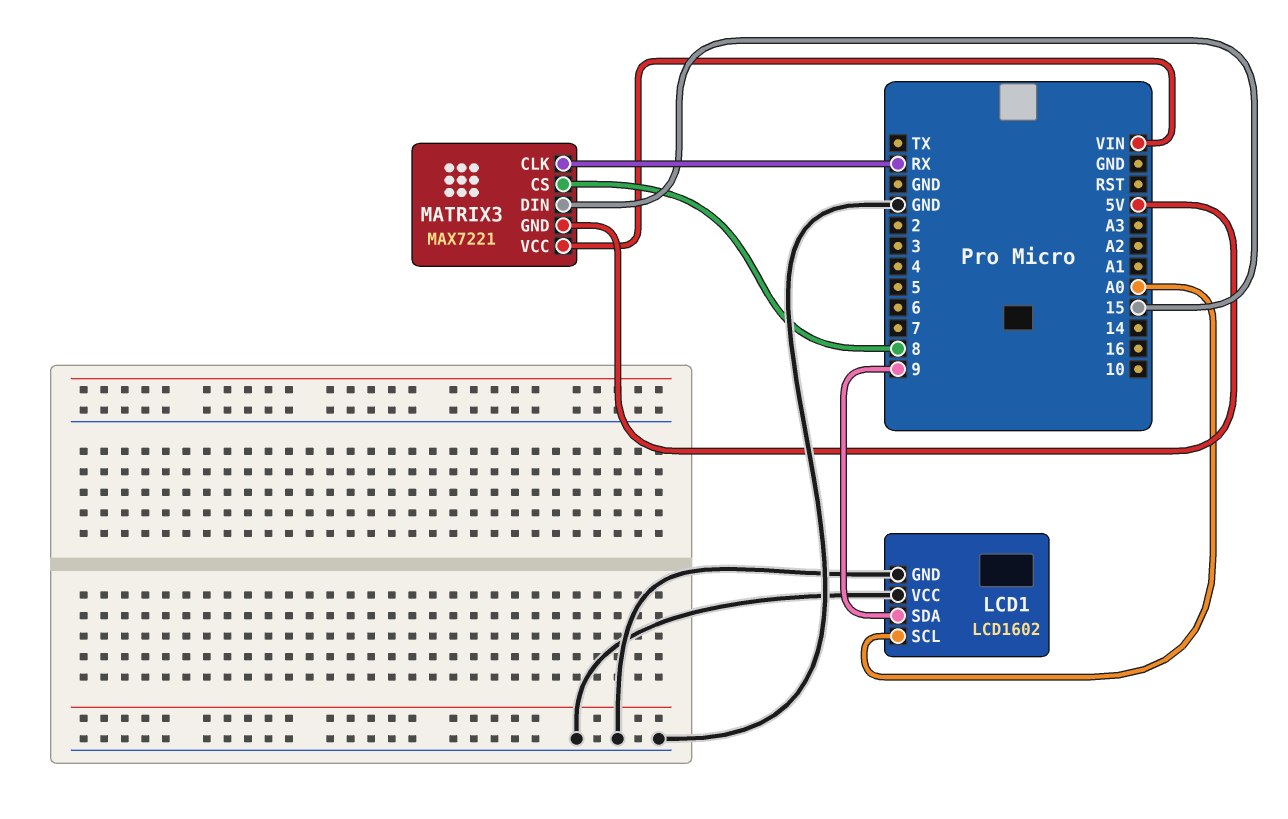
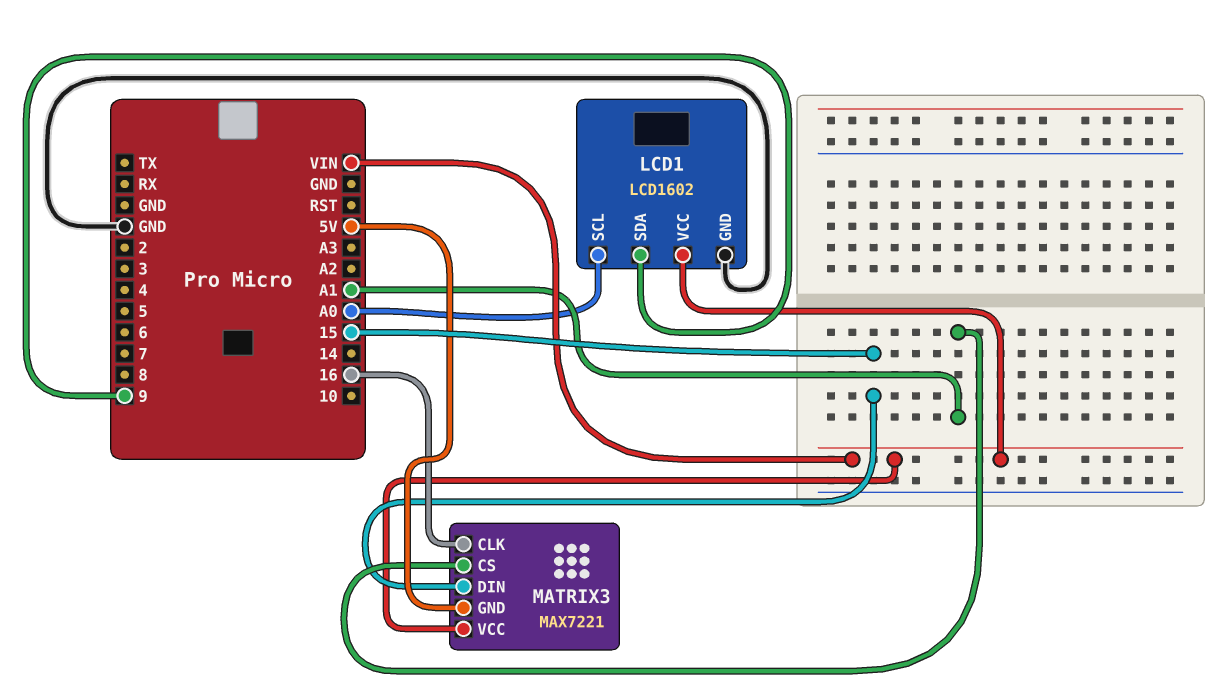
LCD1 pin VCC: GND -> VIN
MATRIX3 pin CLK: RX -> 16
MATRIX3 pin CS: 8 -> A1

